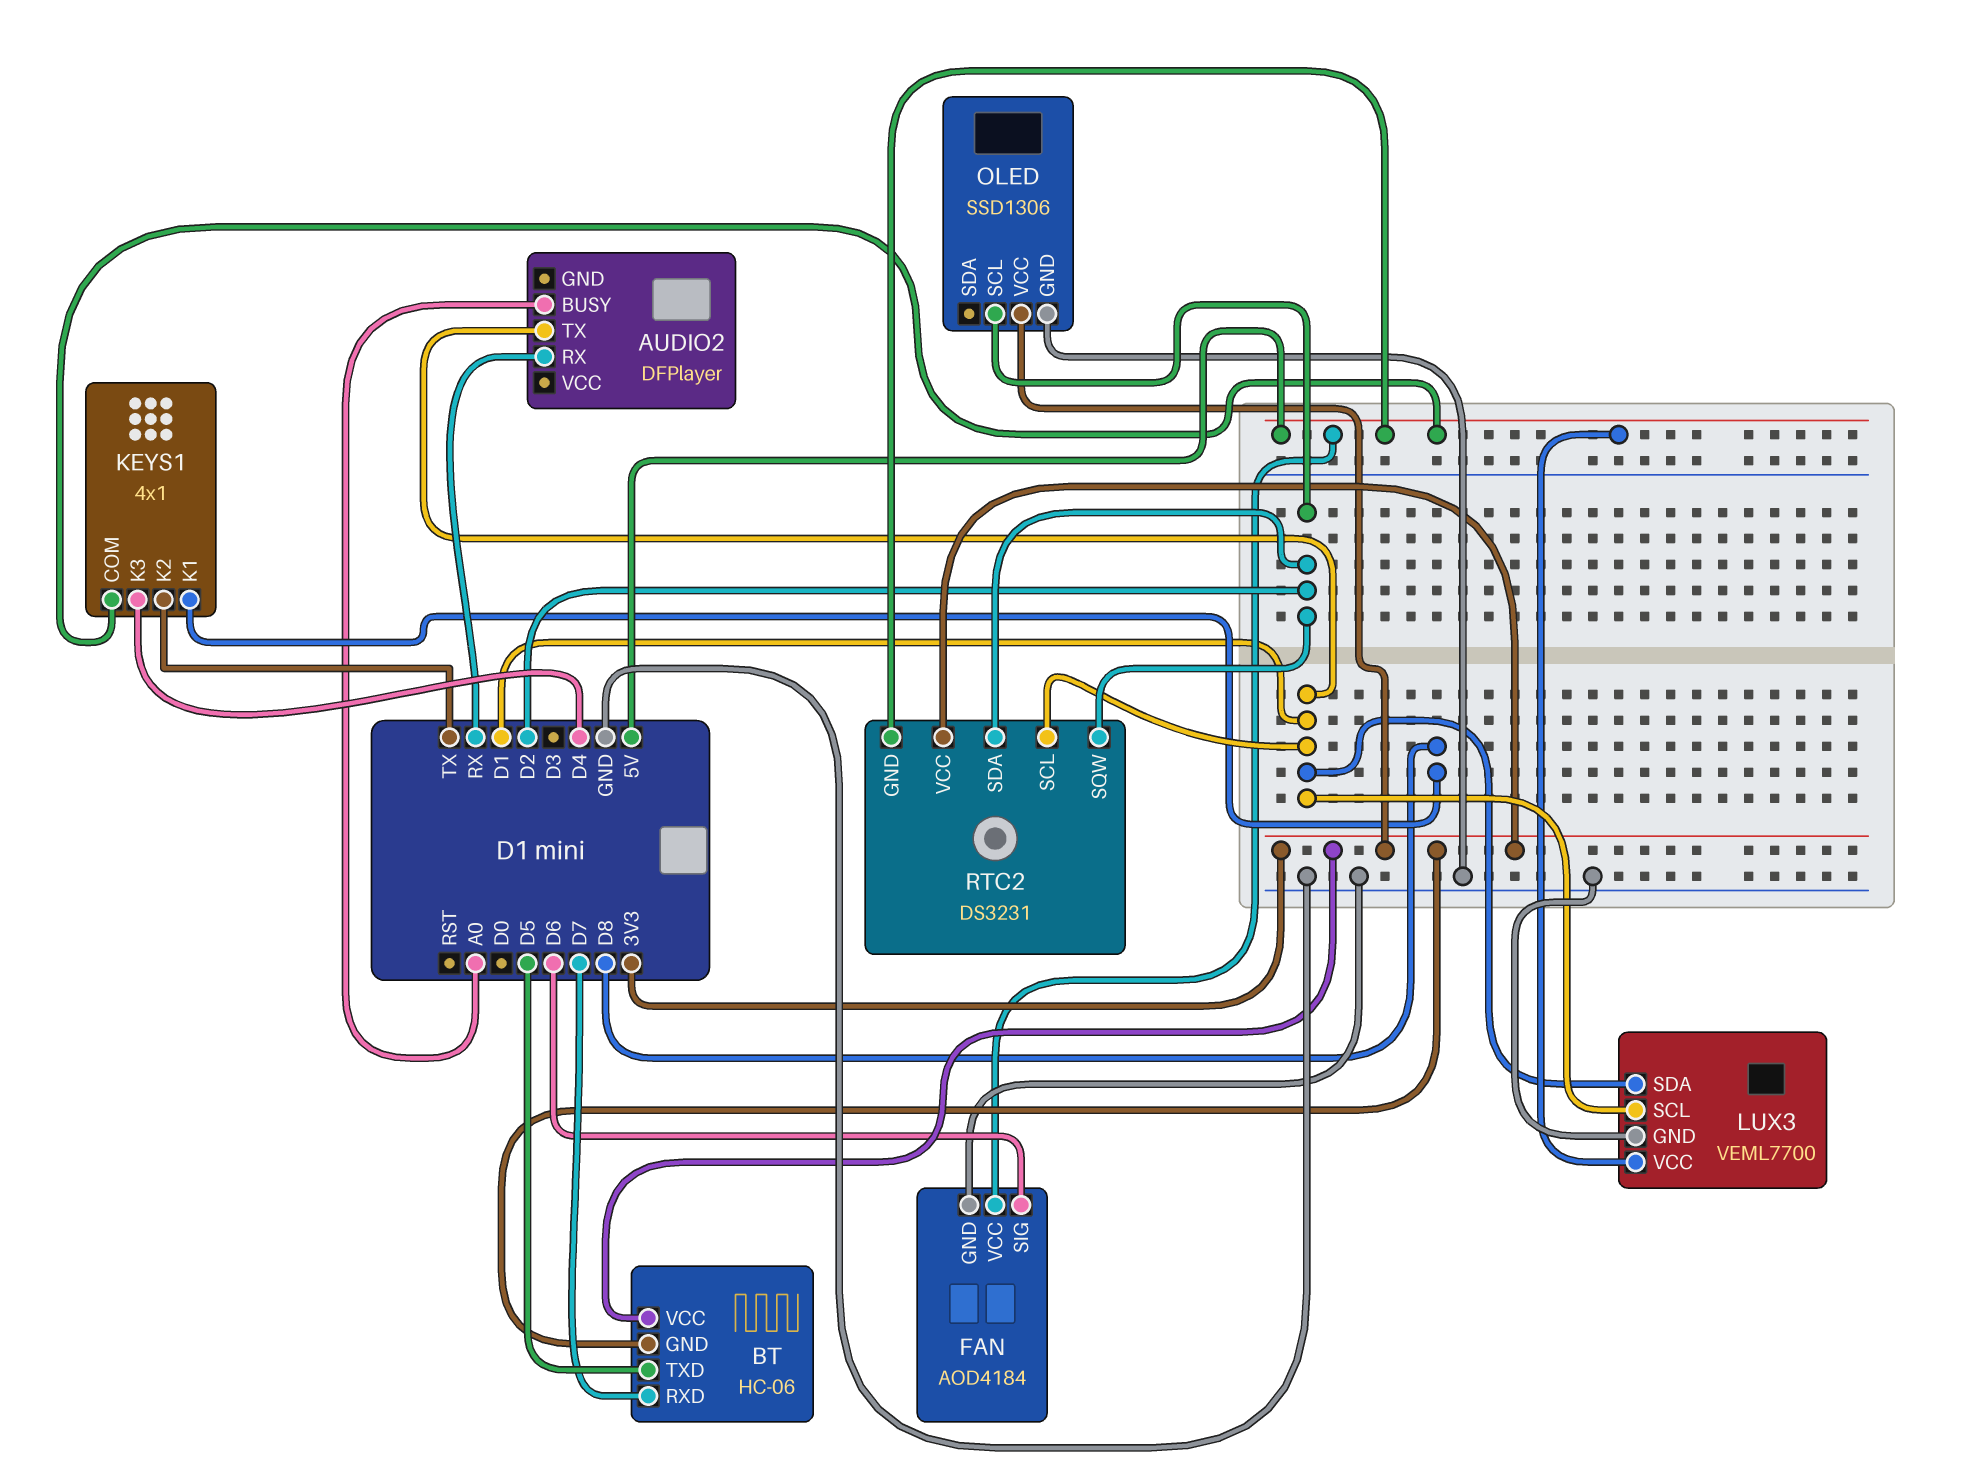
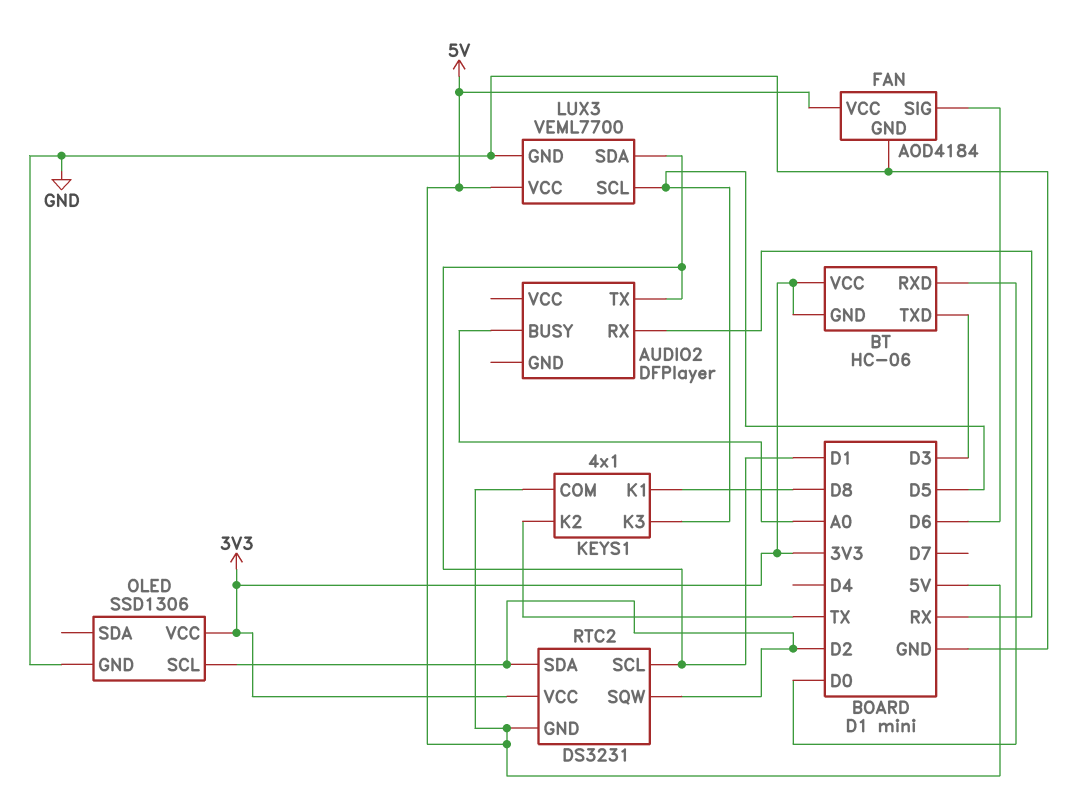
BT pin RXD: D7 -> D0
BT pin TXD: D5 -> D3
KEYS1 pin K3: D4 -> D5
LUX3 pin SCL: D1 -> D5

